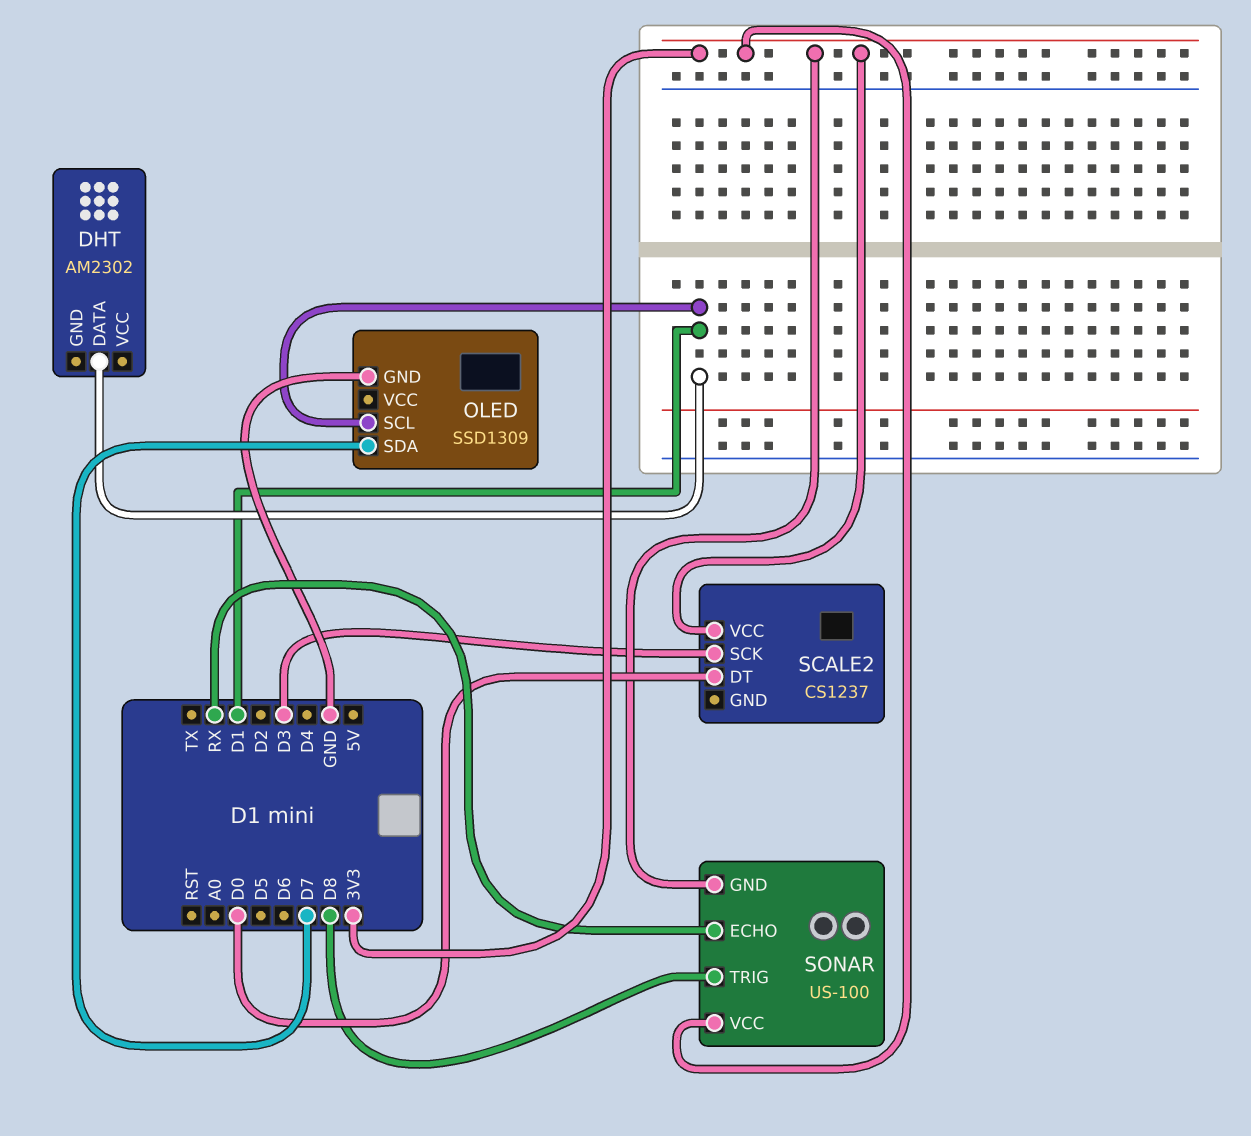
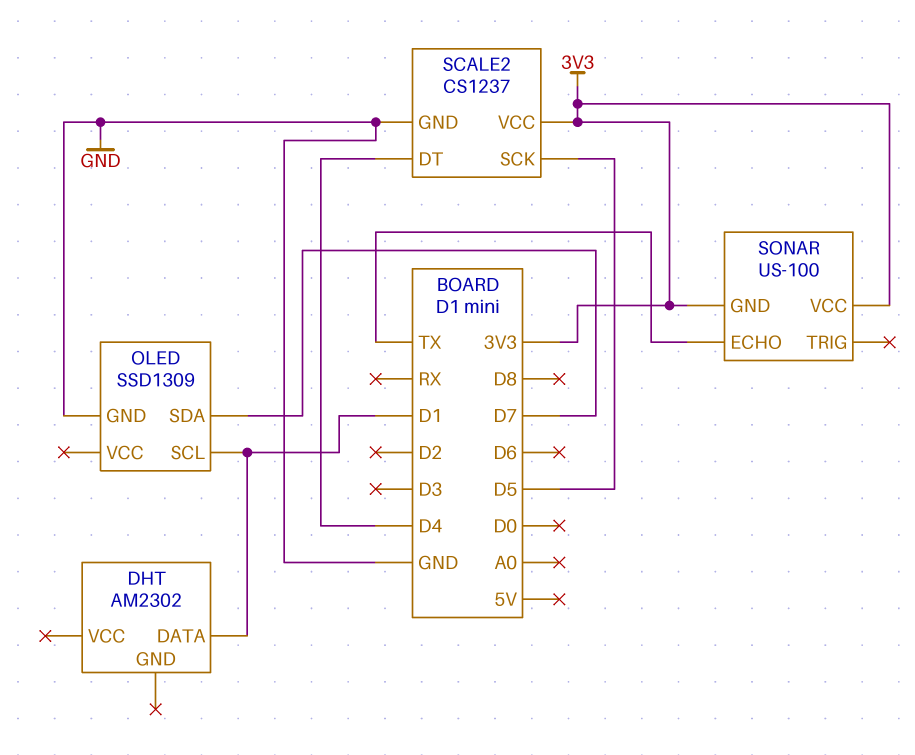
SCALE2 pin DT: D0 -> D4
SCALE2 pin GND: none -> GND
SCALE2 pin SCK: D3 -> D5
SONAR pin ECHO: RX -> TX
SONAR pin TRIG: D8 -> none

